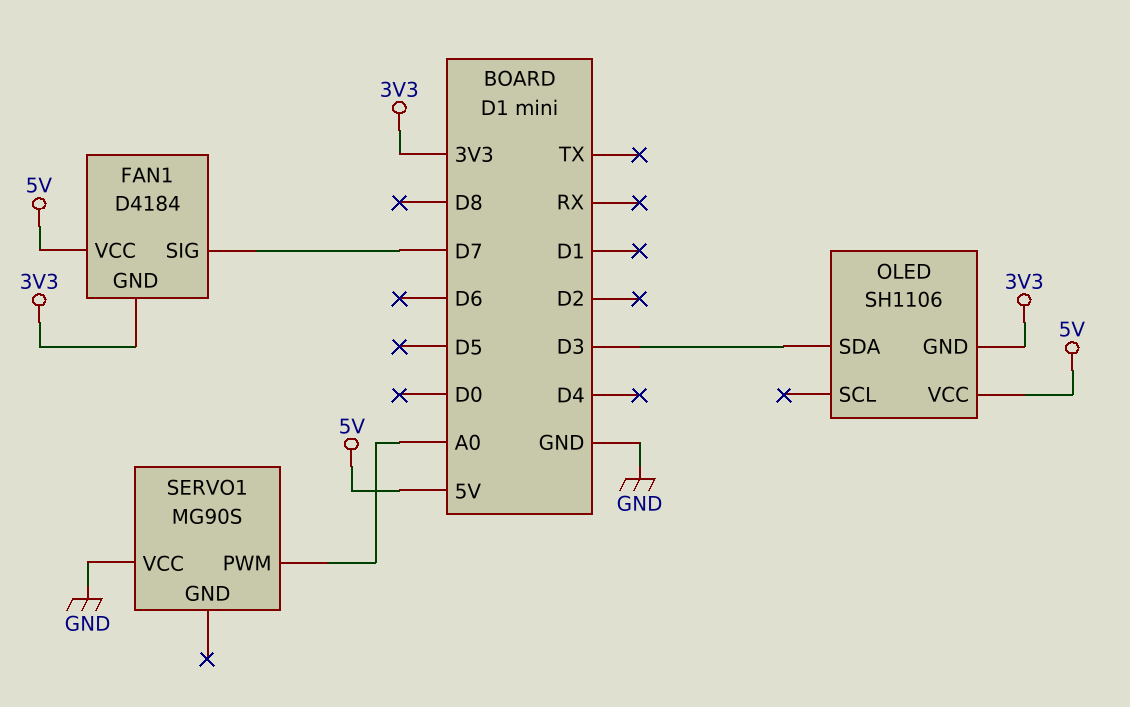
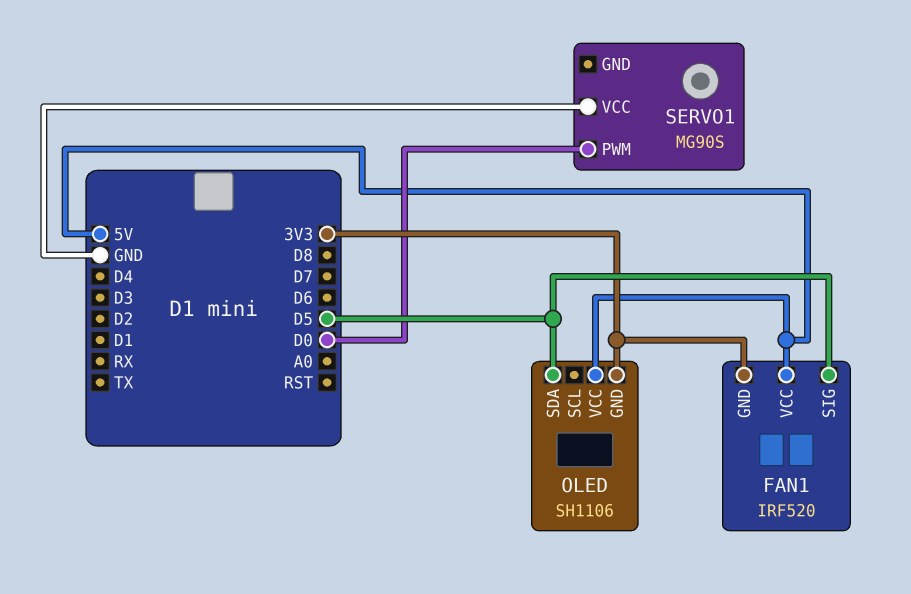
FAN1: D4184 -> IRF520
FAN1 pin SIG: D7 -> D5
OLED pin SDA: D3 -> D5
SERVO1 pin PWM: A0 -> D0

